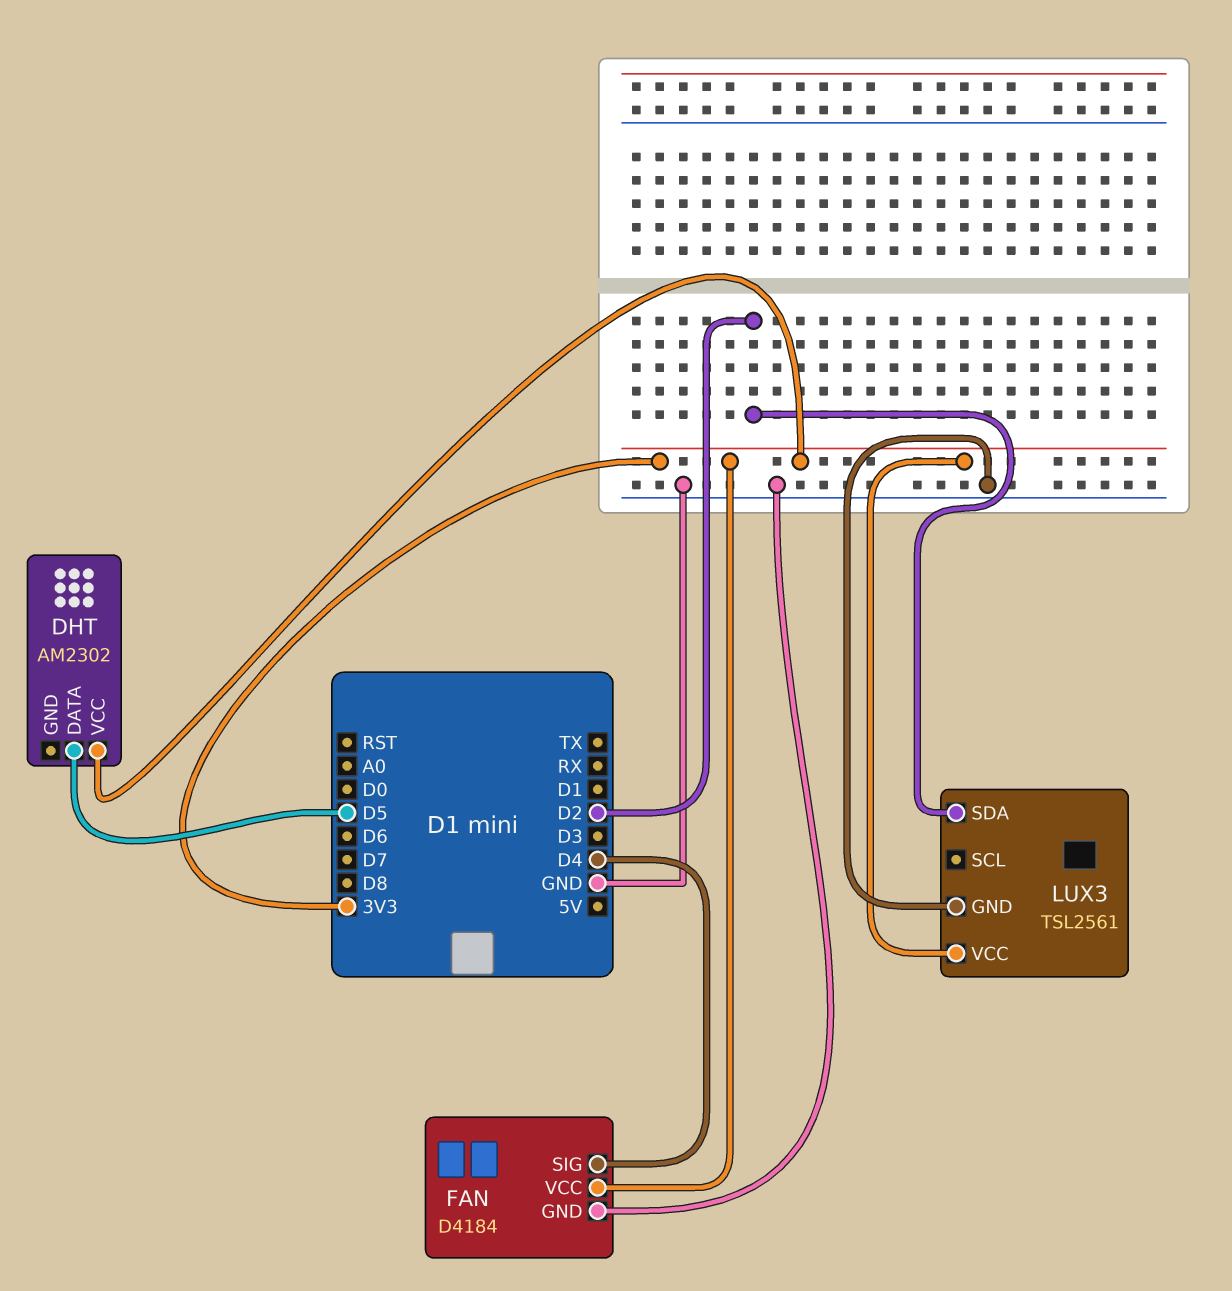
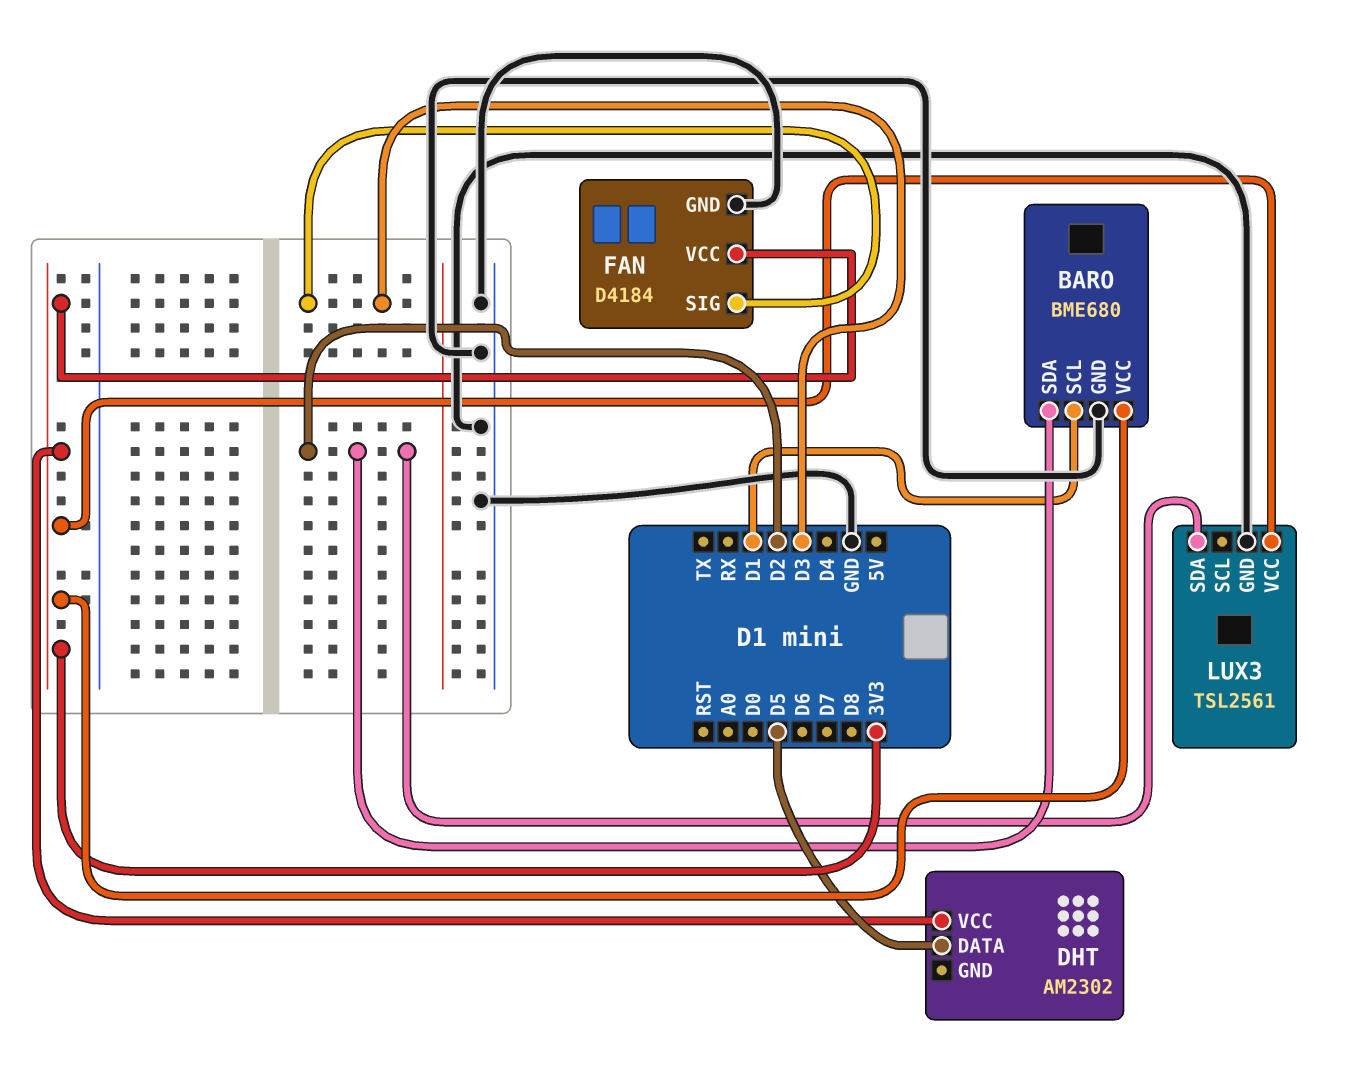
BARO: none -> BME680
BARO pin GND: none -> GND
BARO pin SCL: none -> D1
BARO pin SDA: none -> D2
BARO pin VCC: none -> 3V3
FAN pin SIG: D4 -> D3

